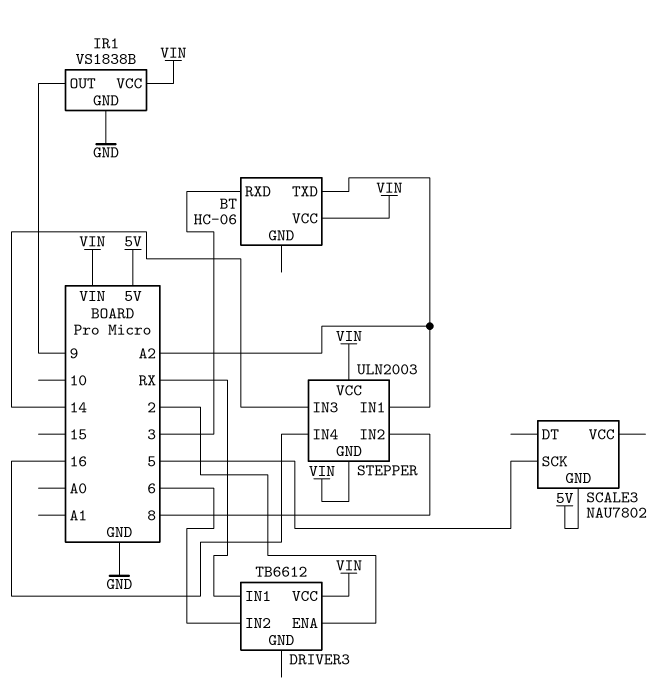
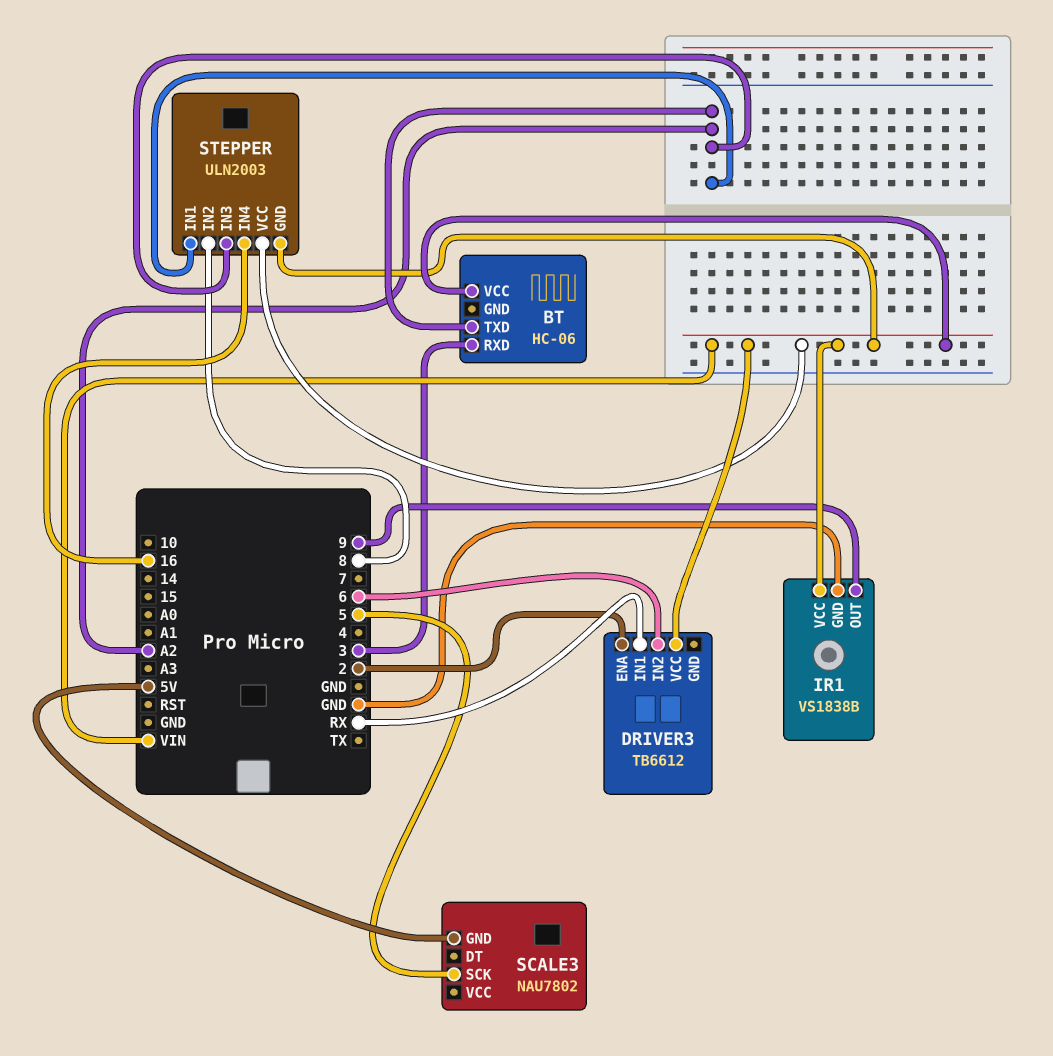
STEPPER pin IN3: 14 -> A2

